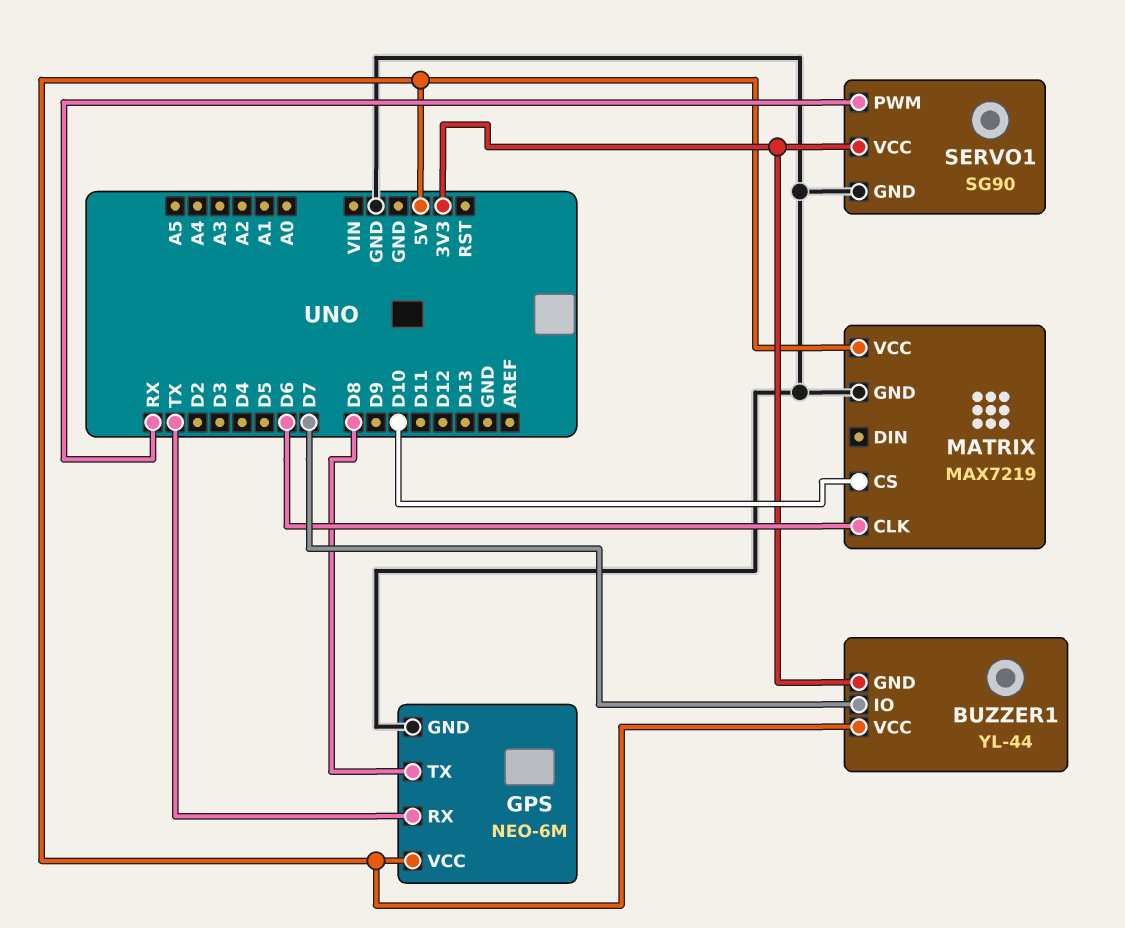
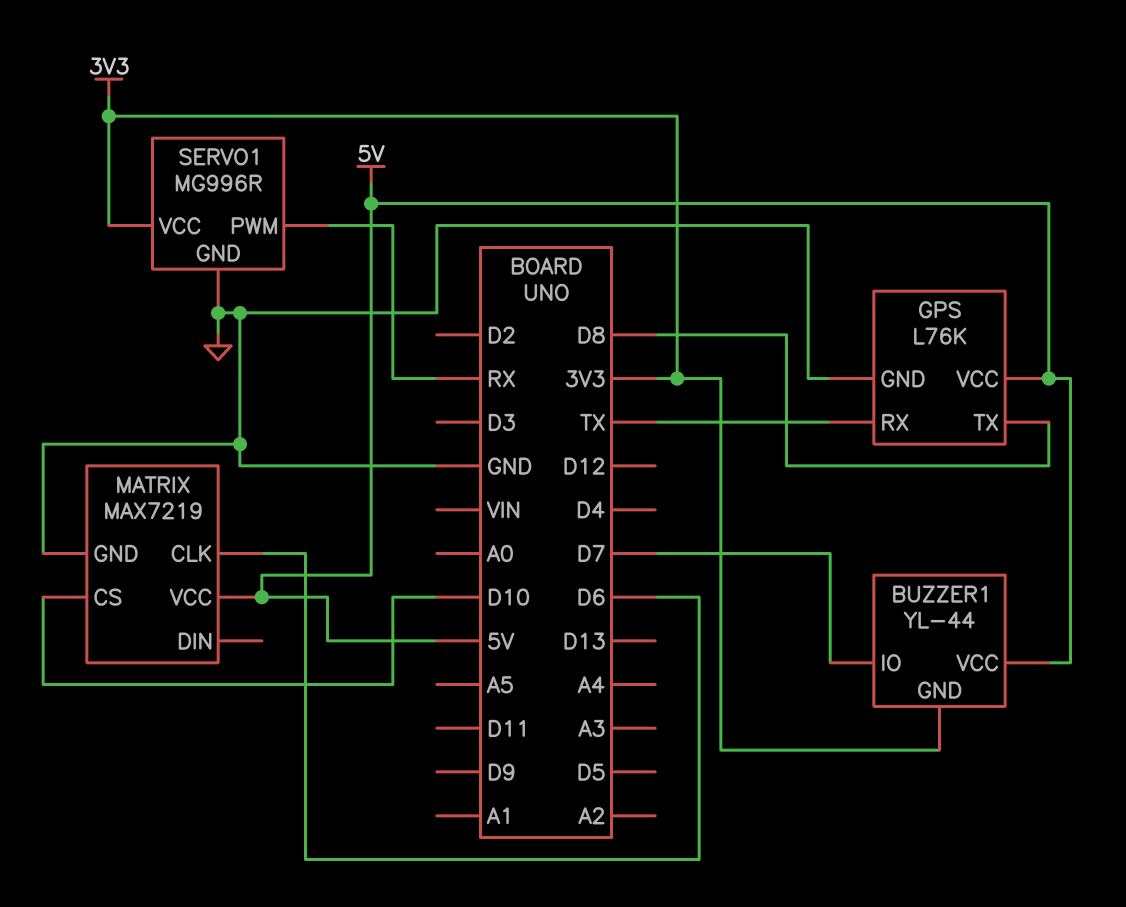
GPS: NEO-6M -> L76K
SERVO1: SG90 -> MG996R

